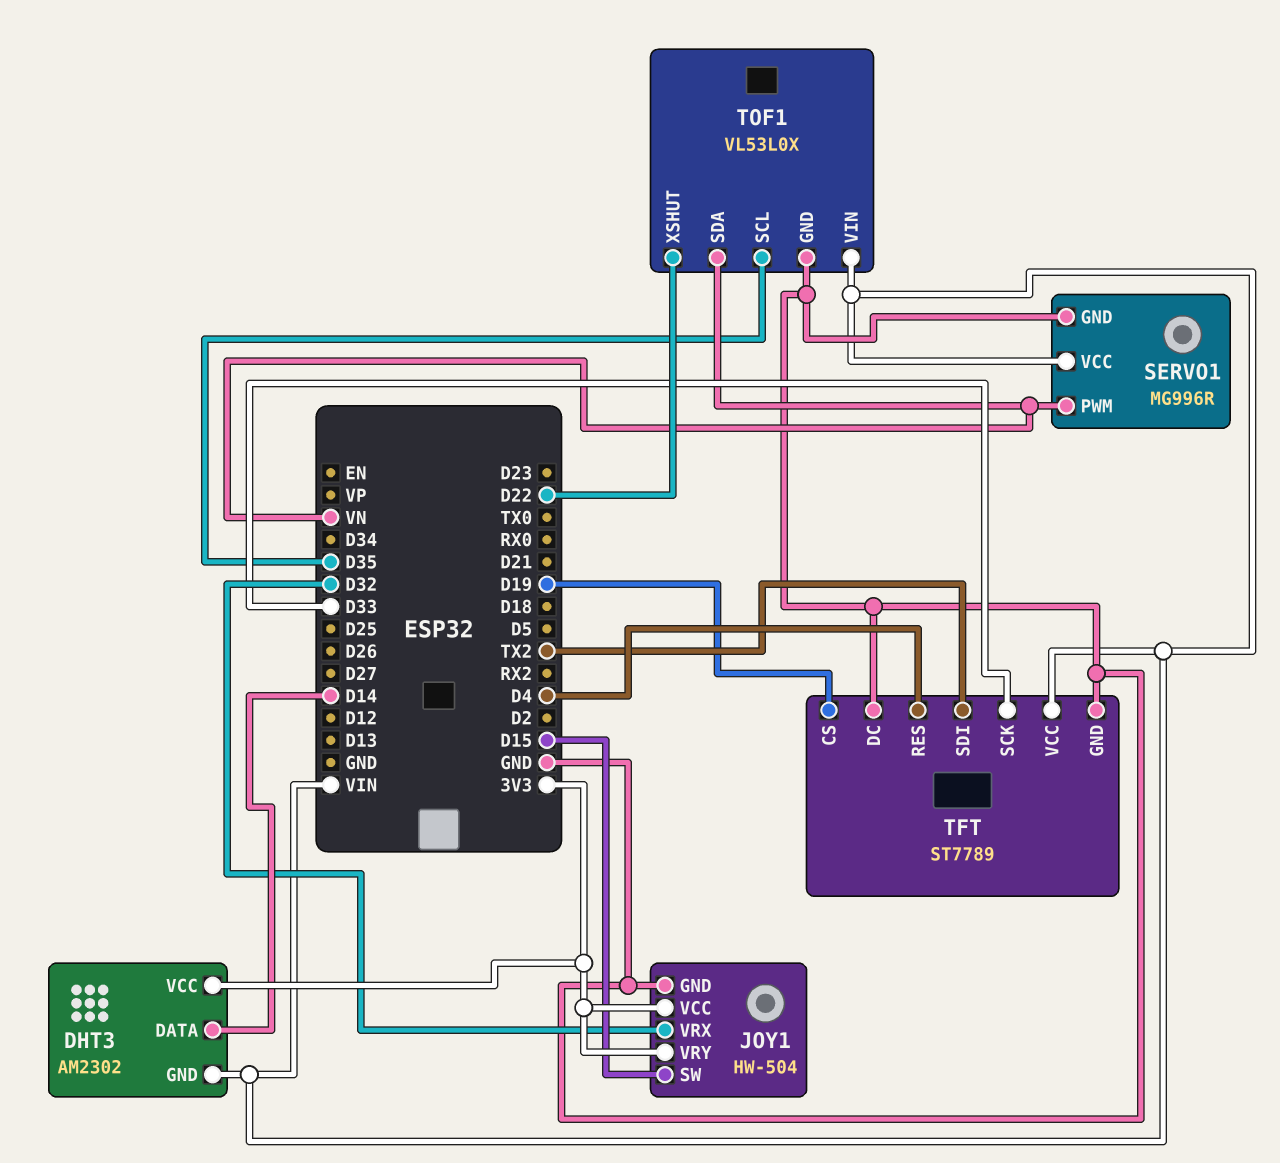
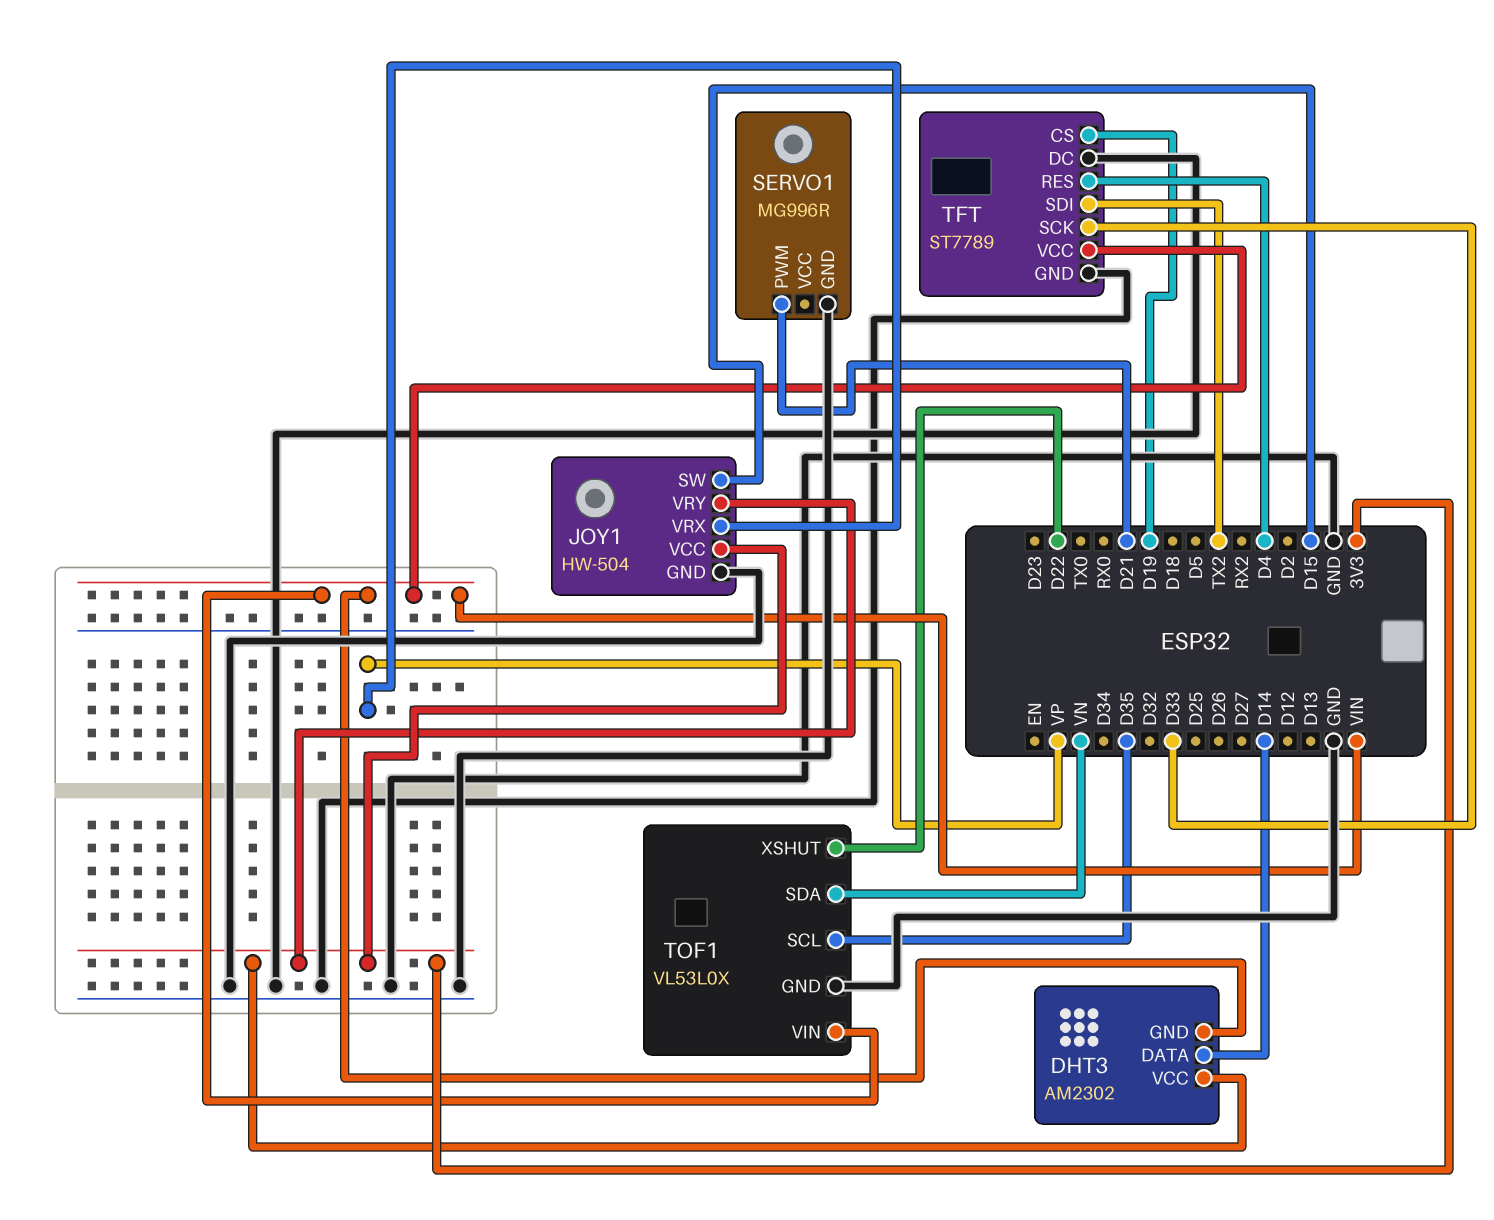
JOY1 pin VRX: D32 -> VP
SERVO1 pin PWM: VN -> D21
SERVO1 pin VCC: VIN -> none

